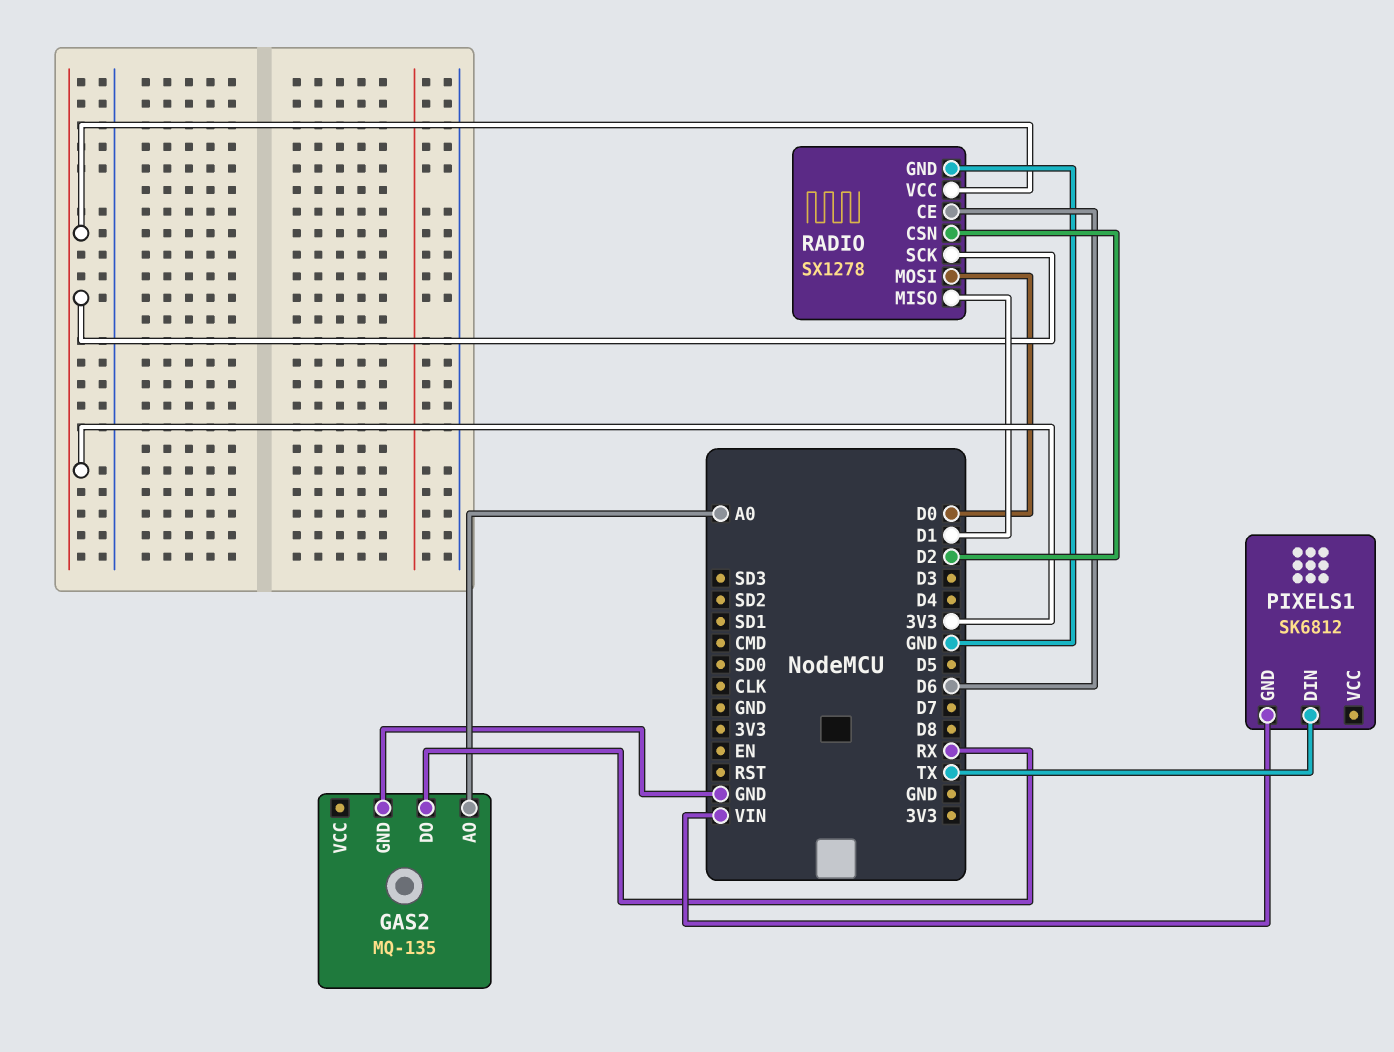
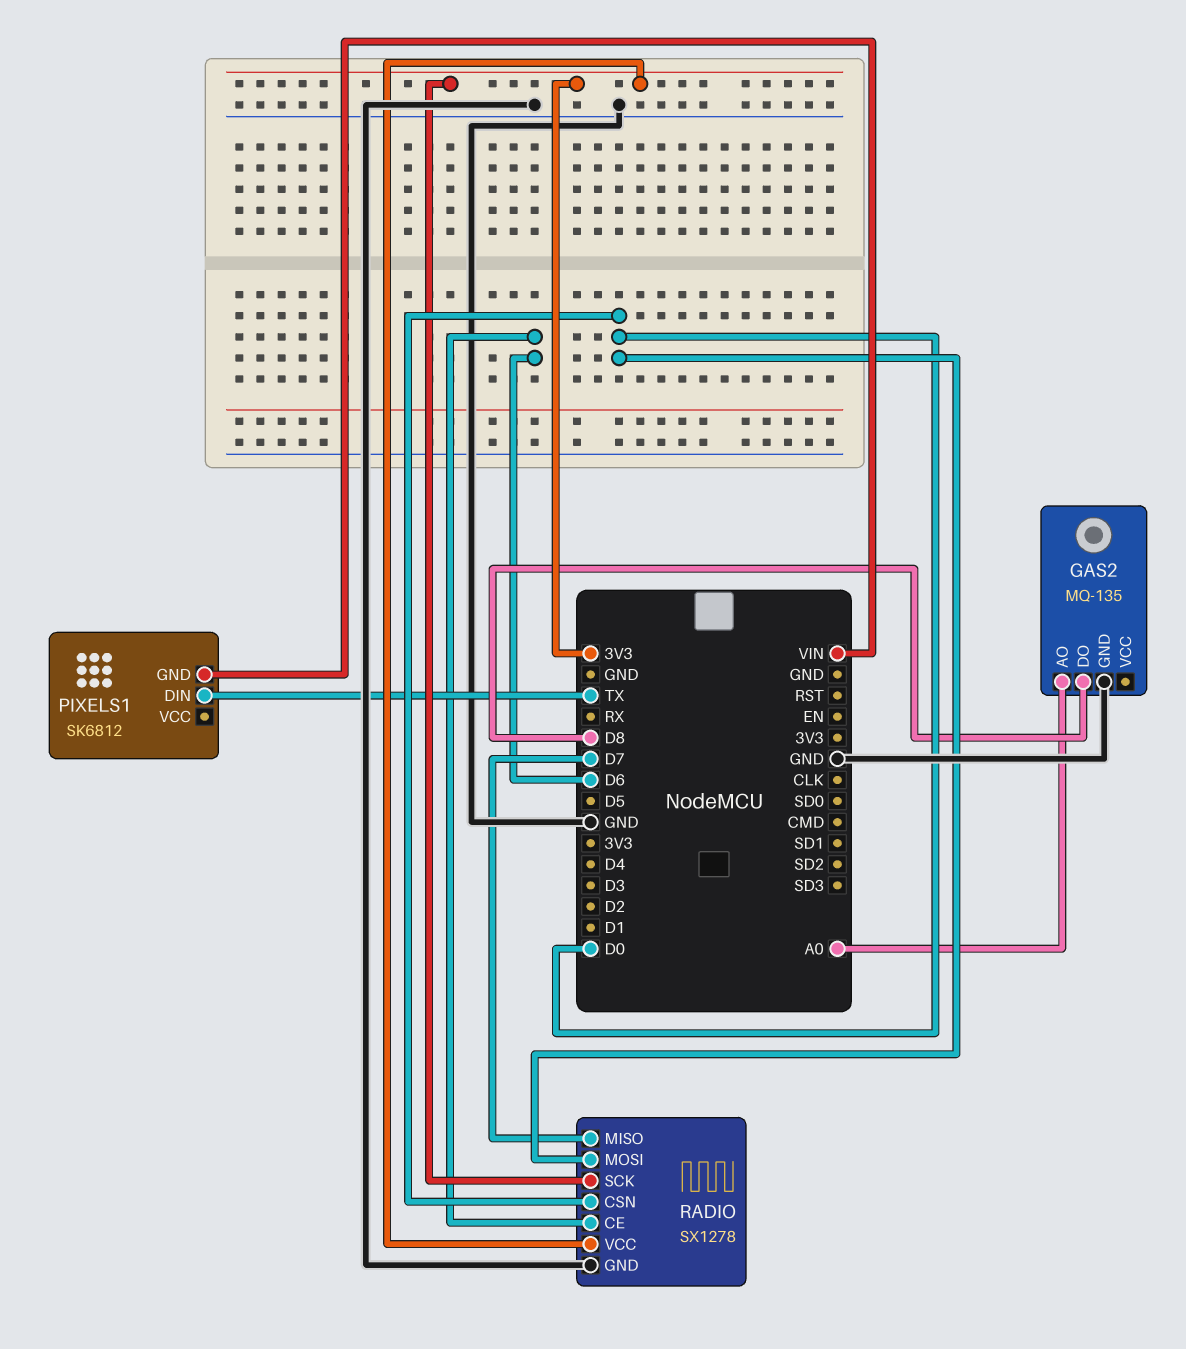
GAS2 pin DO: RX -> D8
RADIO pin CSN: D2 -> D0
RADIO pin MISO: D1 -> D7

